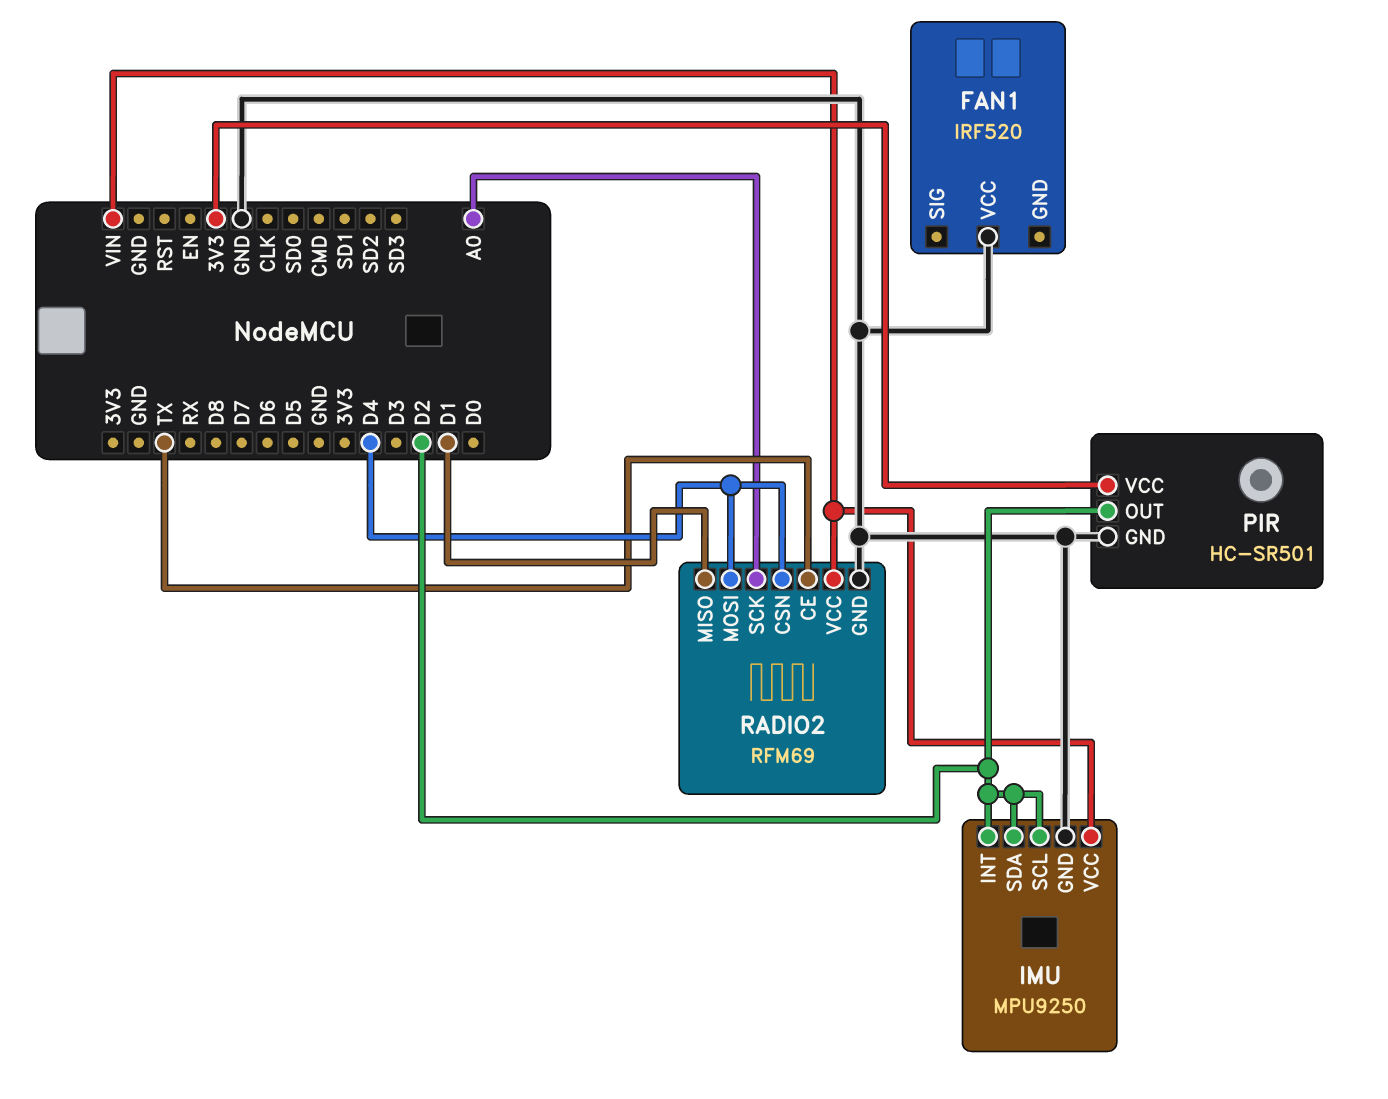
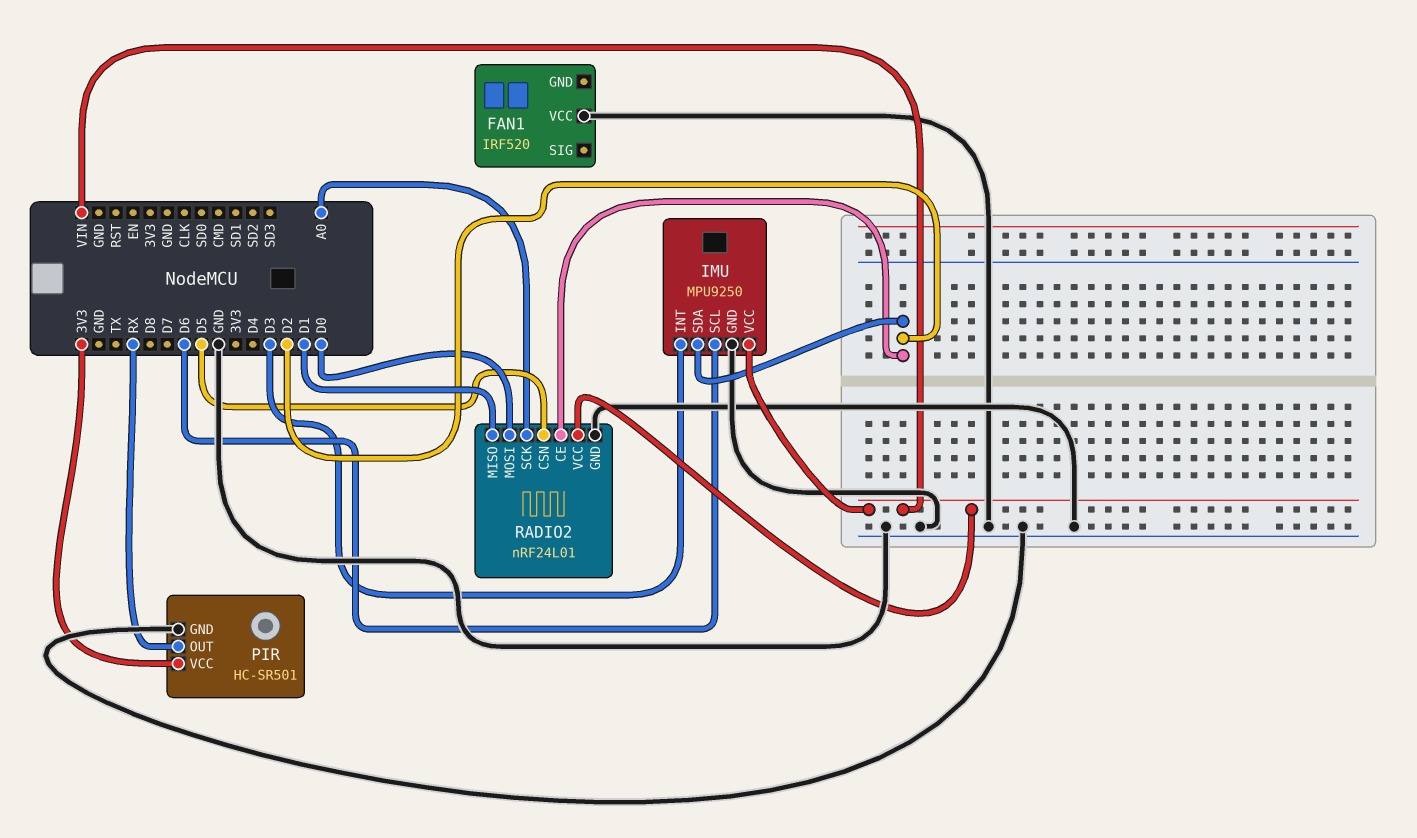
IMU pin INT: D2 -> D3
IMU pin SCL: D2 -> D6
PIR pin OUT: D2 -> RX
RADIO2: RFM69 -> nRF24L01
RADIO2 pin CE: TX -> D2
RADIO2 pin CSN: D4 -> D5
RADIO2 pin MOSI: D4 -> D0

